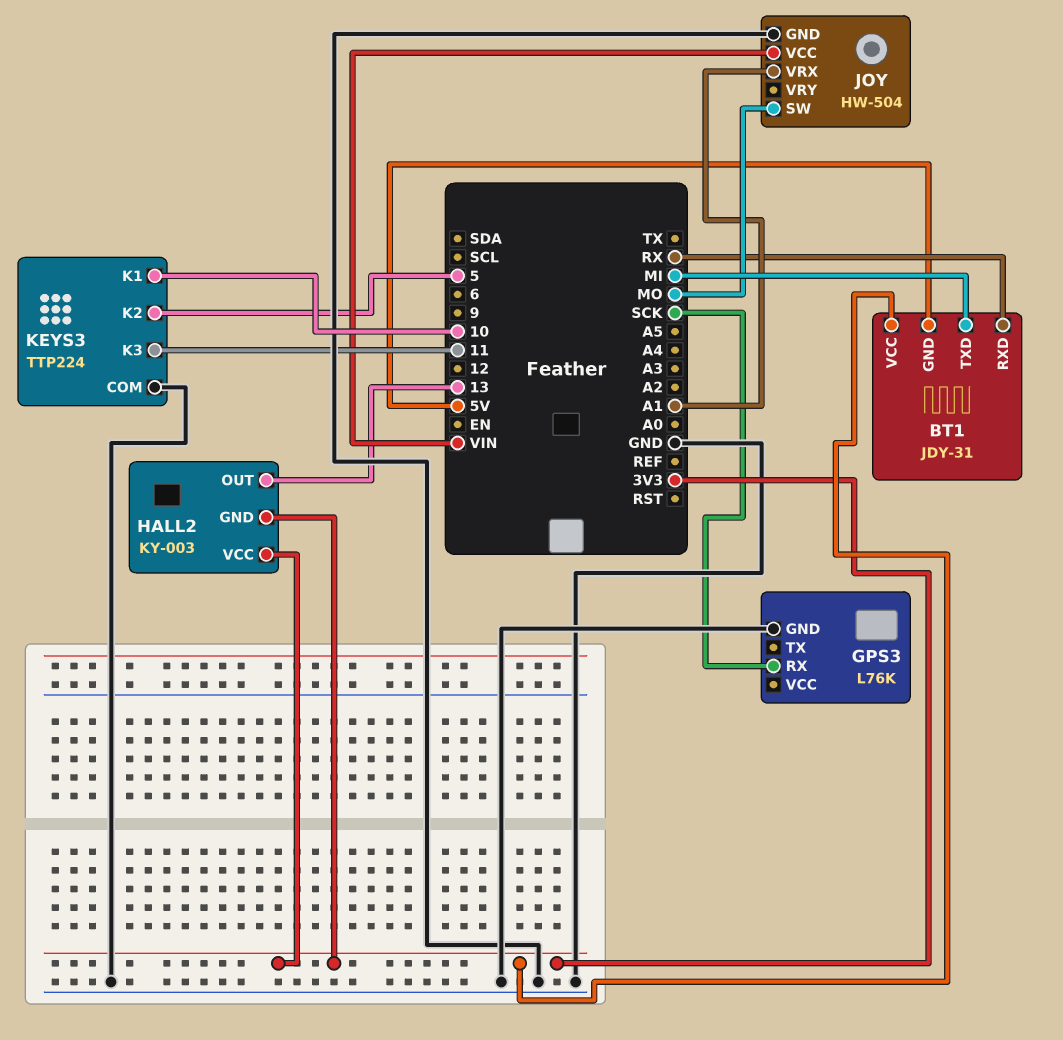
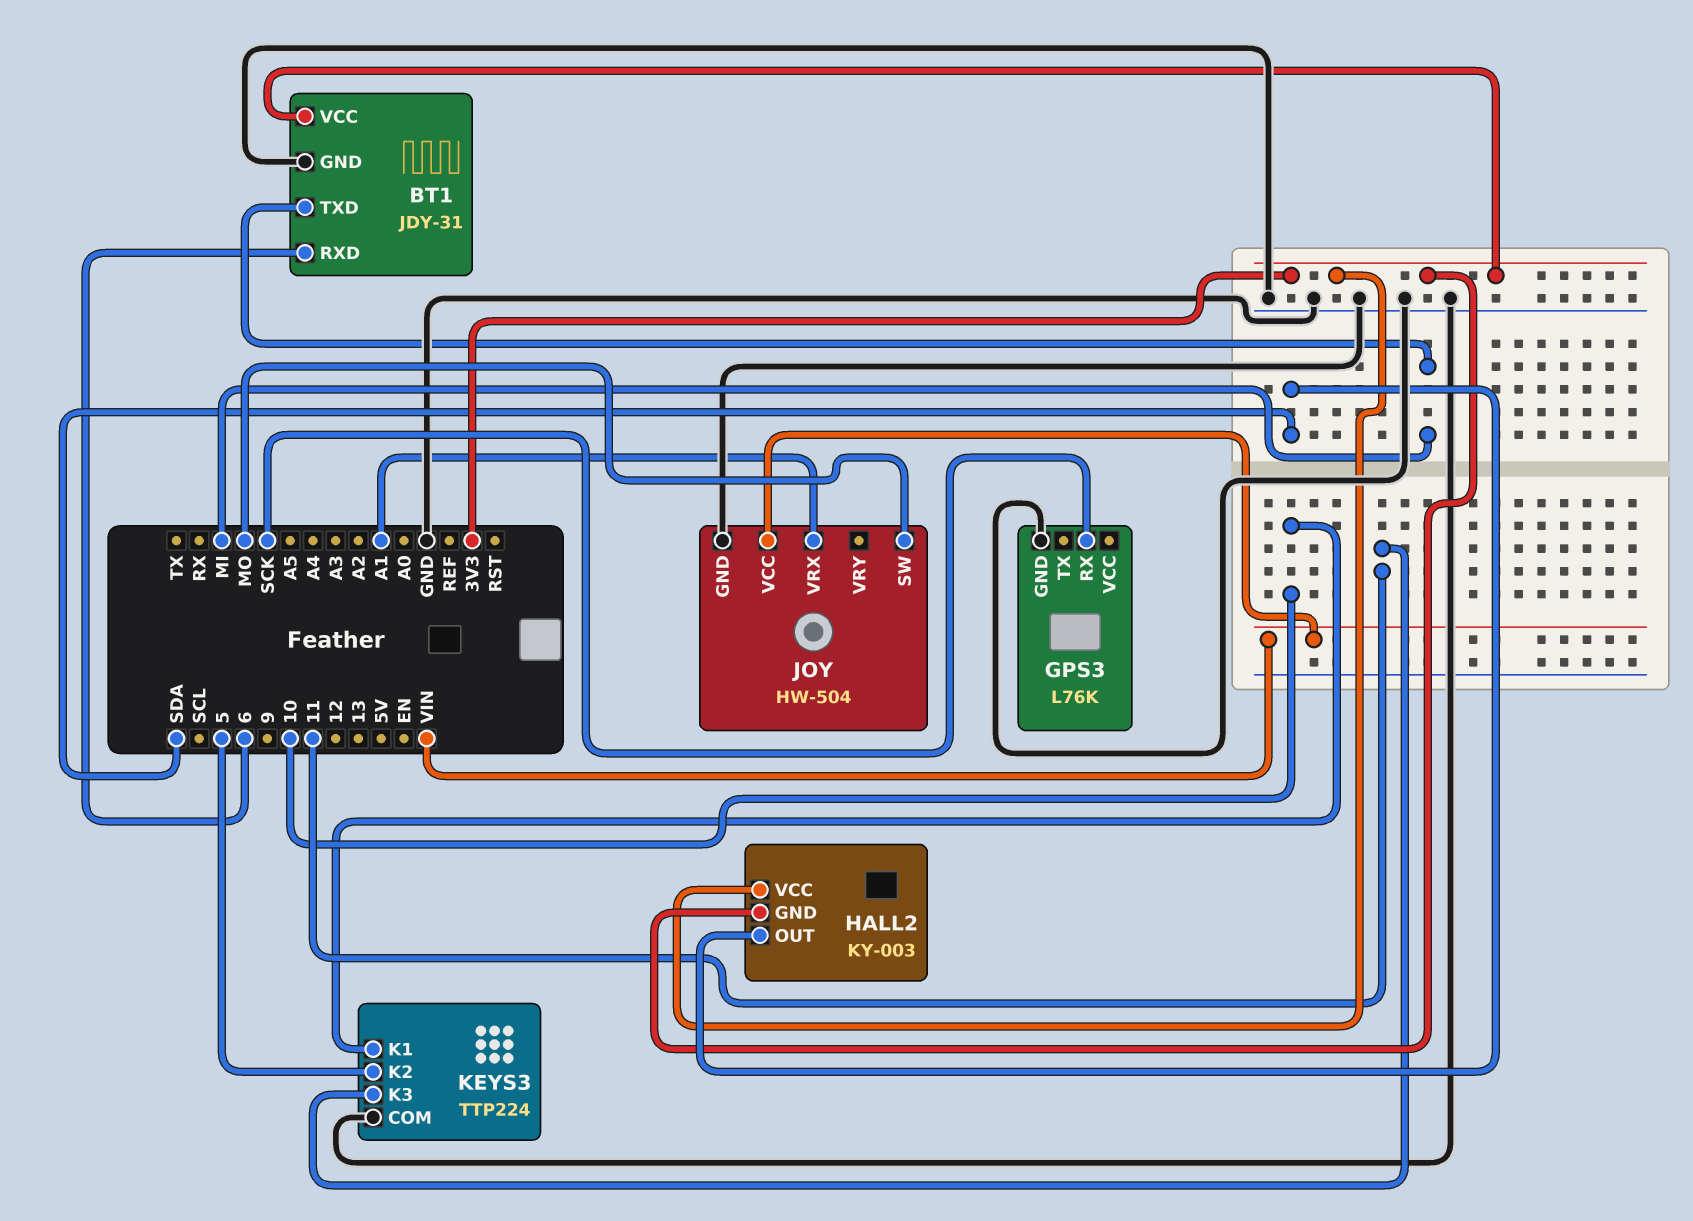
BT1 pin GND: 5V -> GND
BT1 pin RXD: RX -> 6
HALL2 pin OUT: 13 -> SDA

